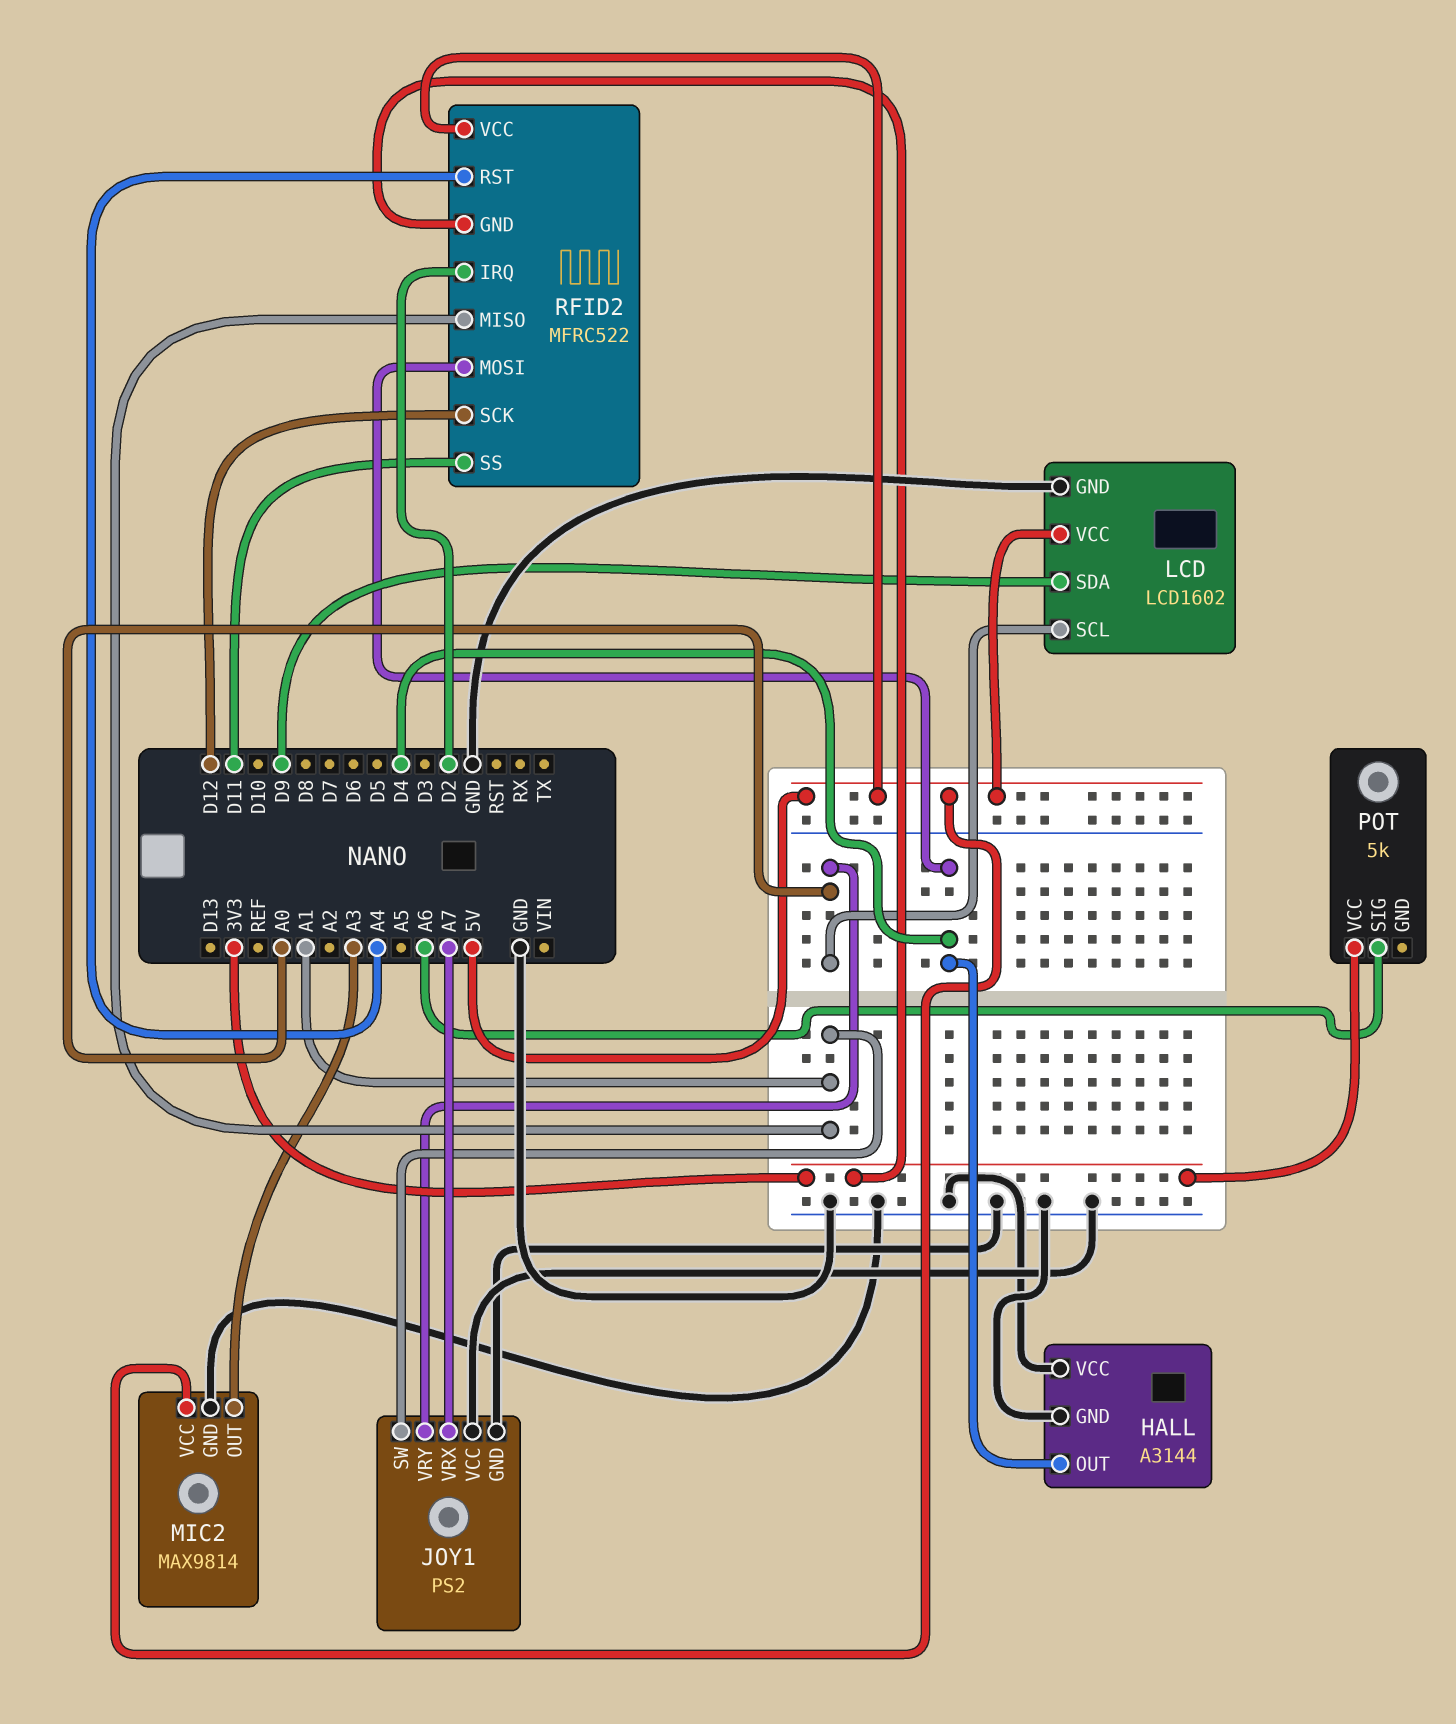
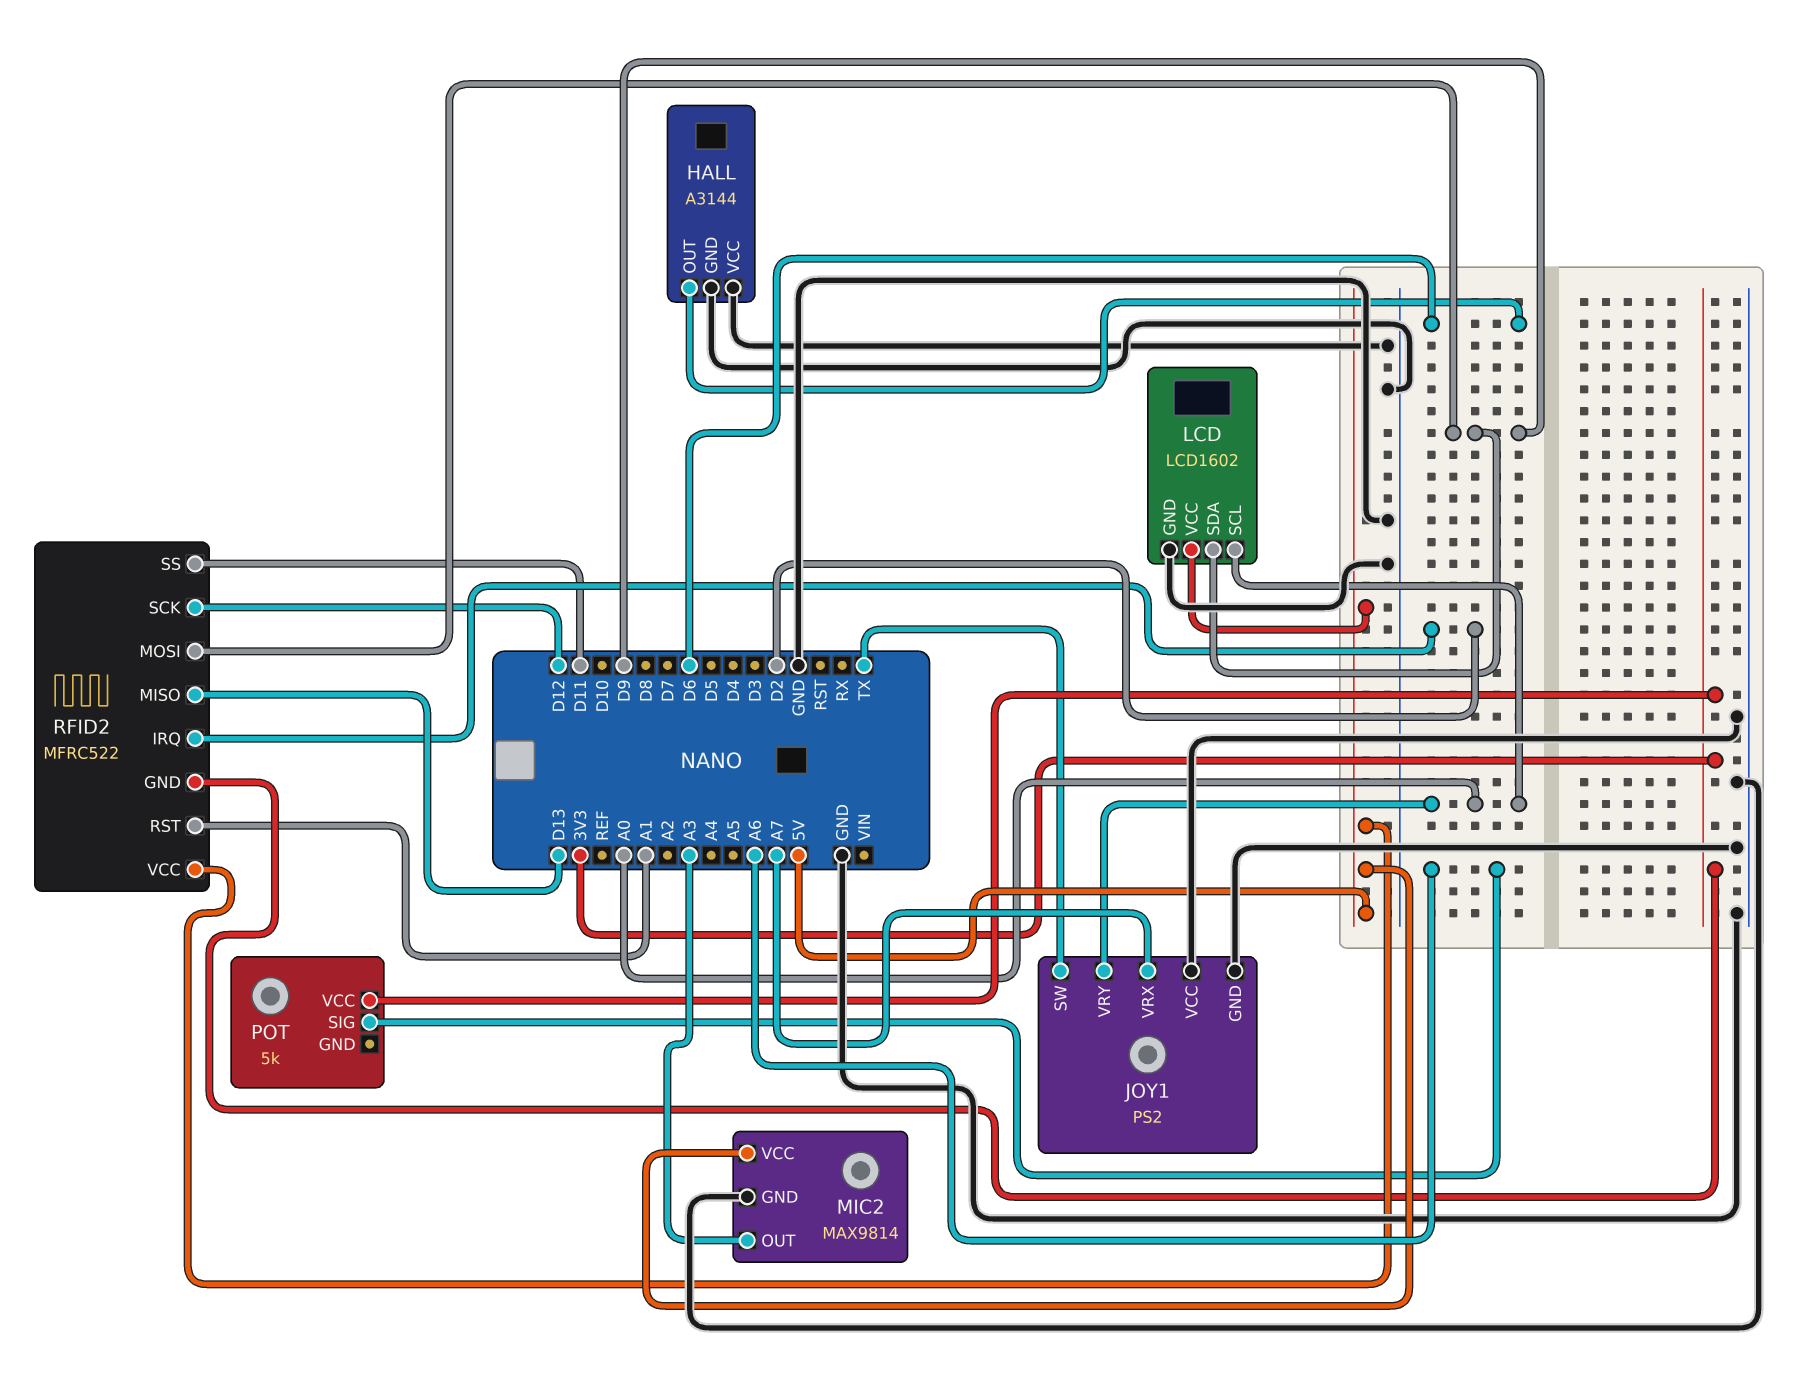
HALL pin OUT: D4 -> D6
JOY1 pin SW: A1 -> TX
RFID2 pin MISO: A1 -> D13
RFID2 pin MOSI: D4 -> D9
RFID2 pin RST: A4 -> A1

